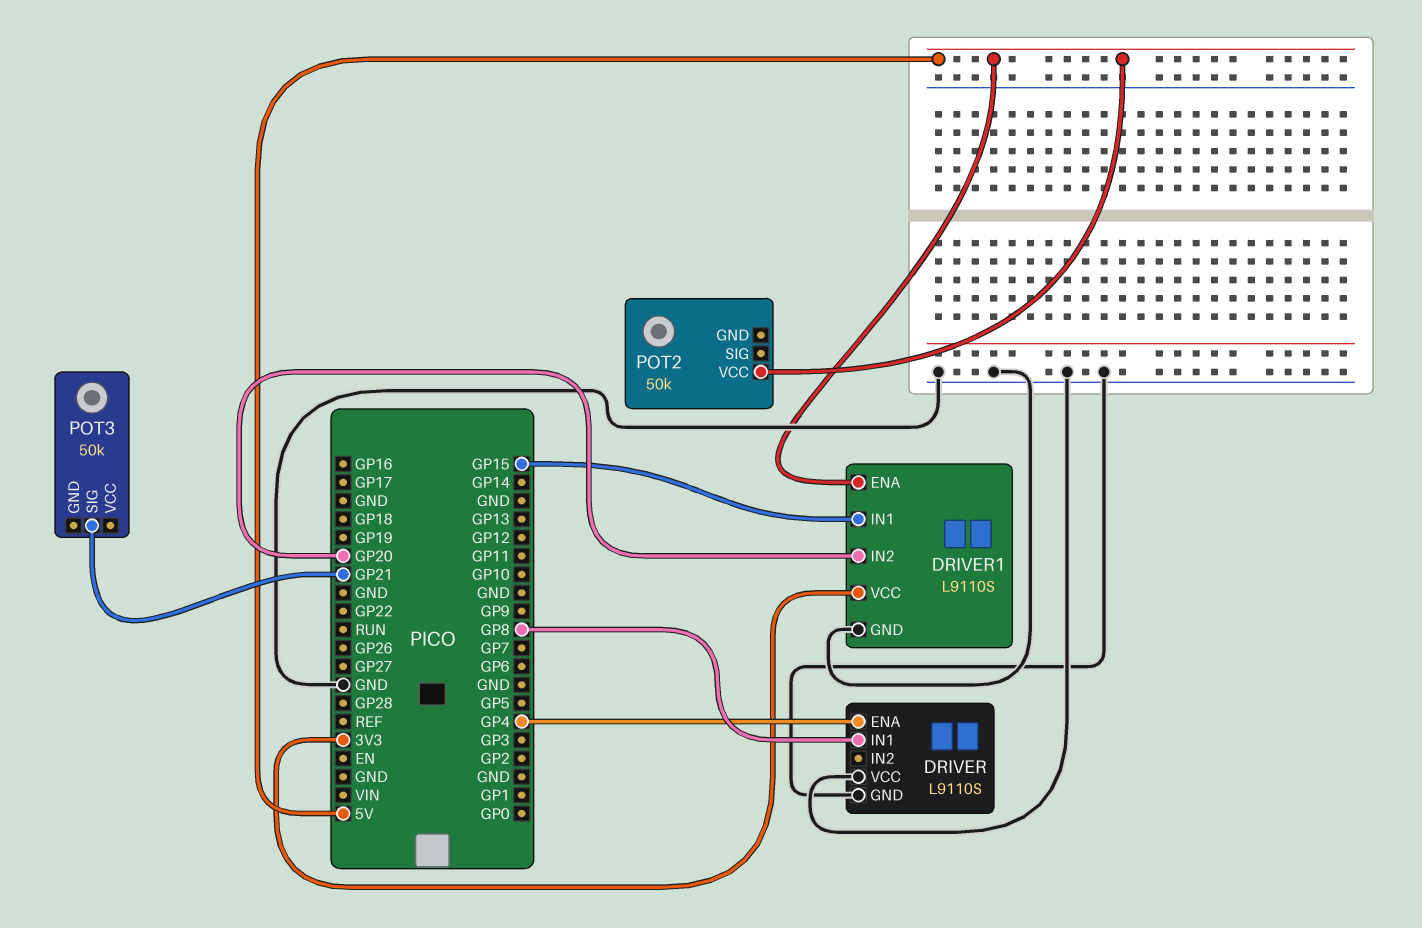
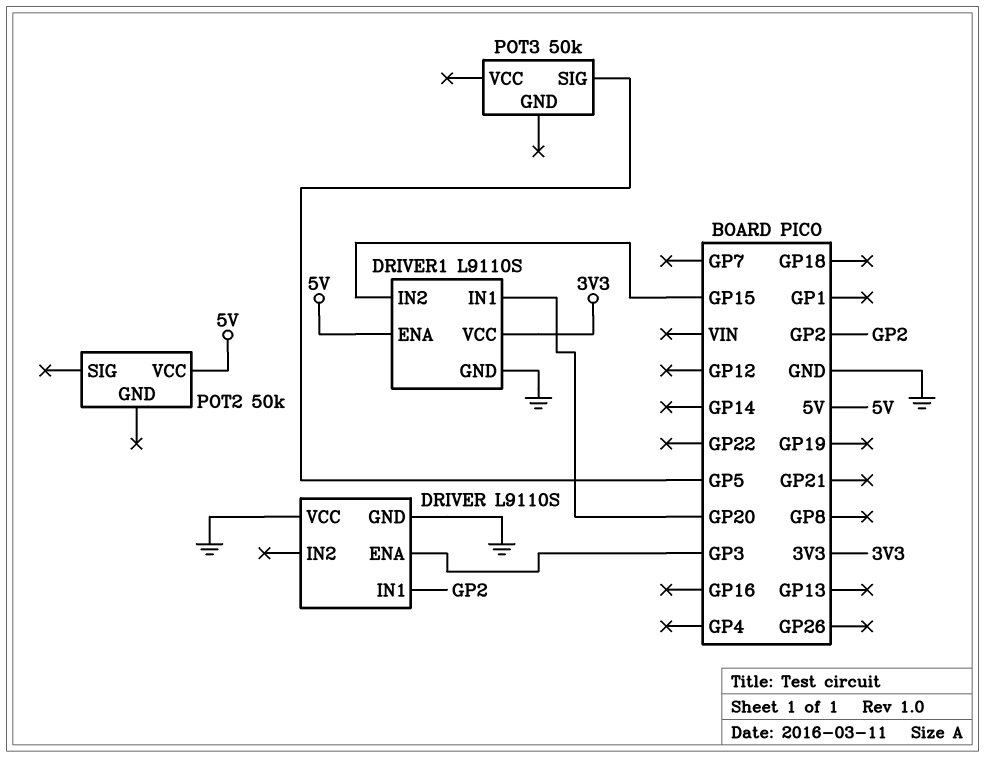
DRIVER pin ENA: GP4 -> GP3
DRIVER pin IN1: GP8 -> GP2
DRIVER1 pin IN1: GP15 -> GP20
DRIVER1 pin IN2: GP20 -> GP15
POT3 pin SIG: GP21 -> GP5

